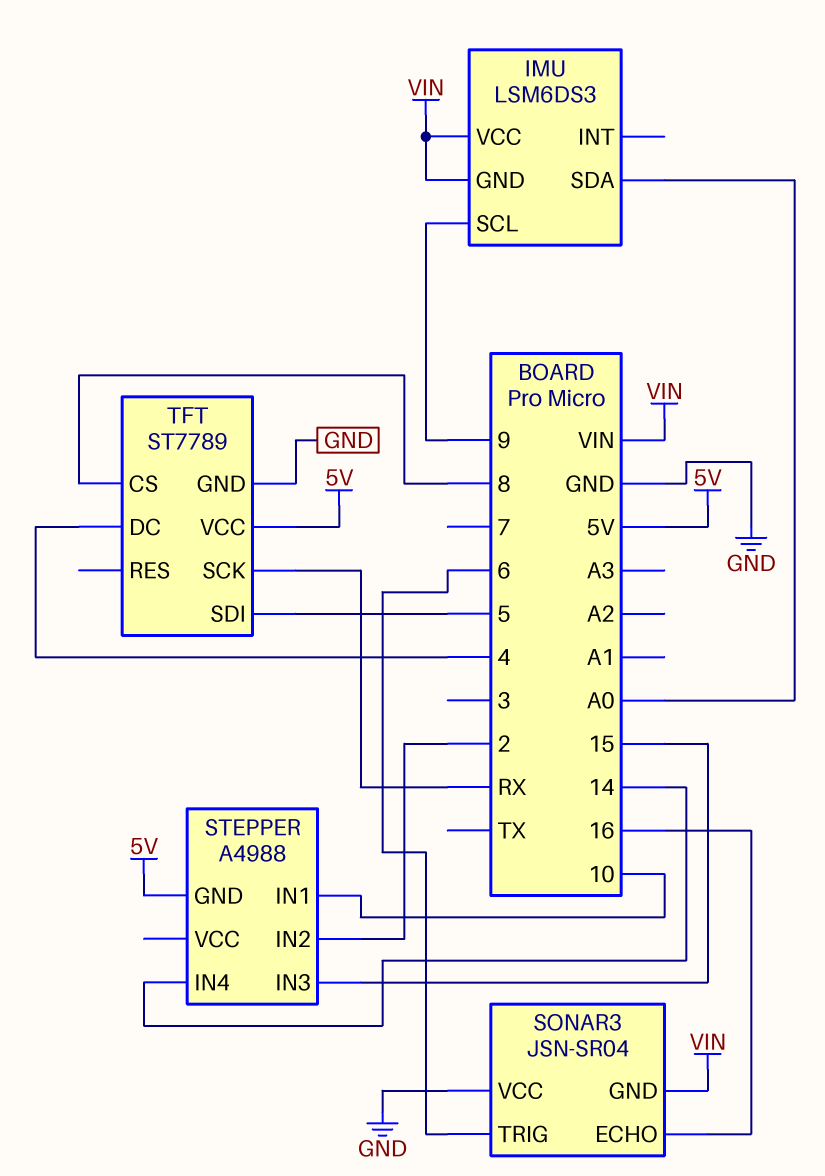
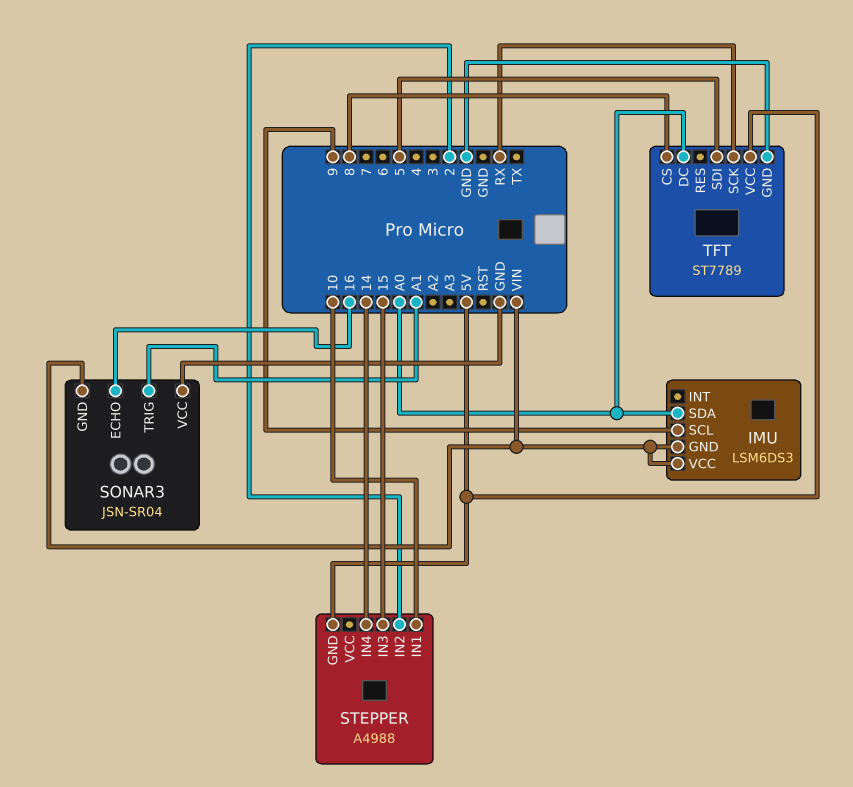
SONAR3 pin TRIG: 6 -> A1
TFT pin DC: 4 -> A0

